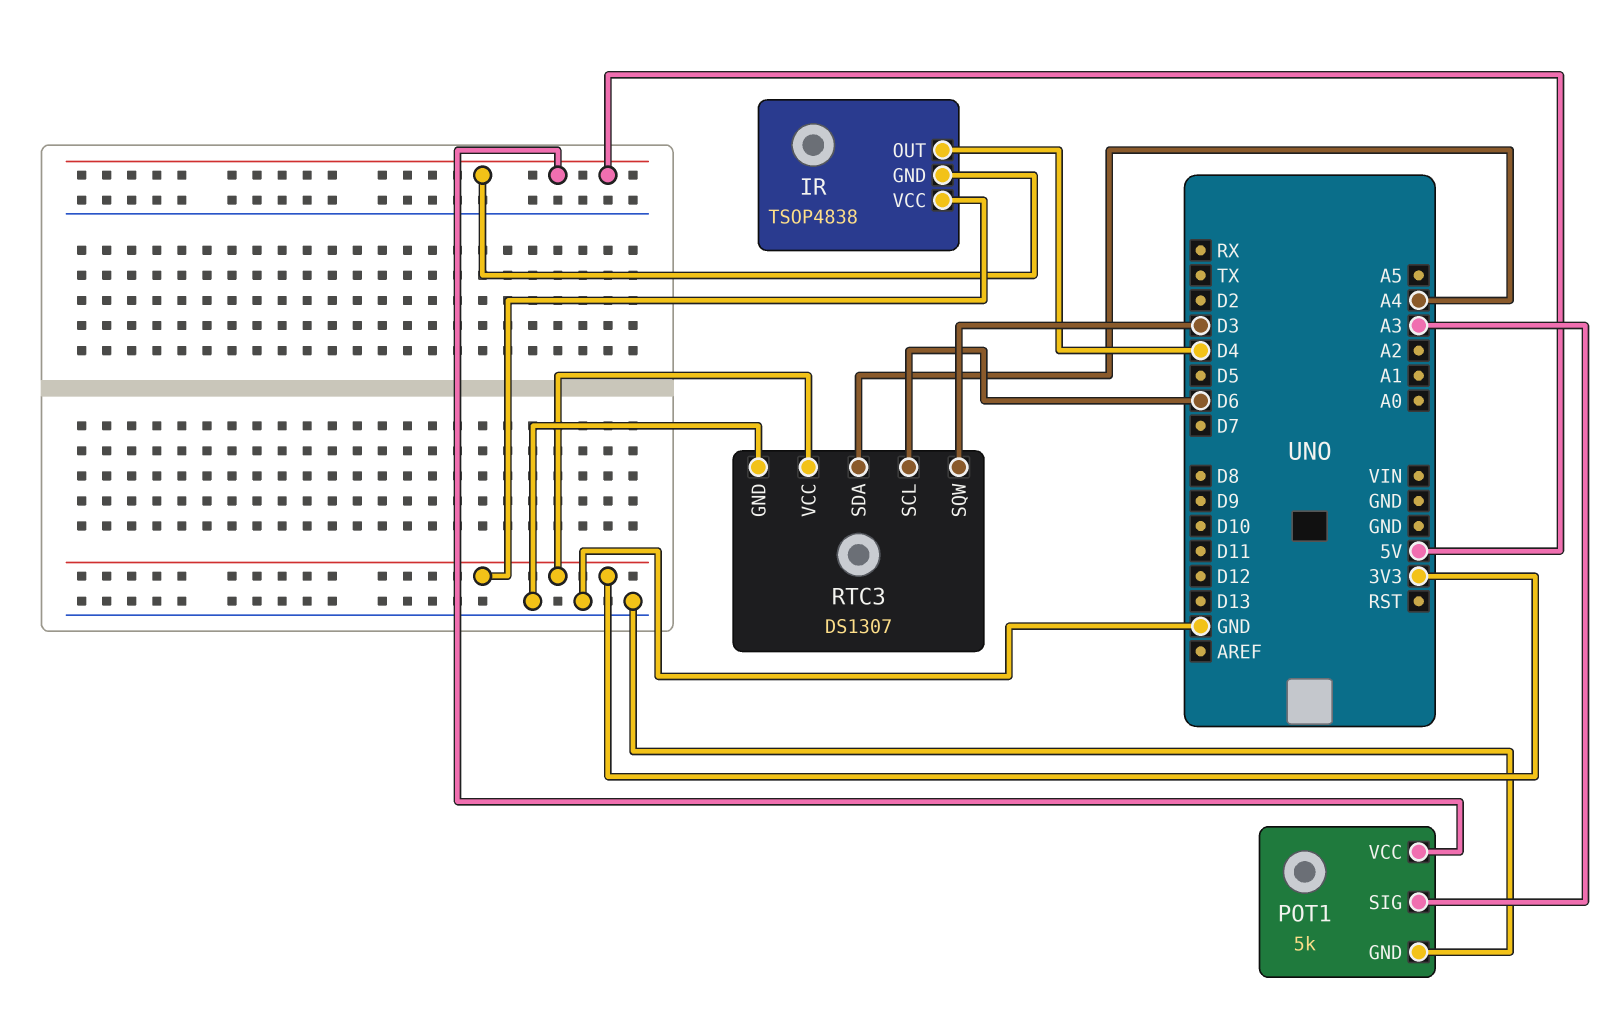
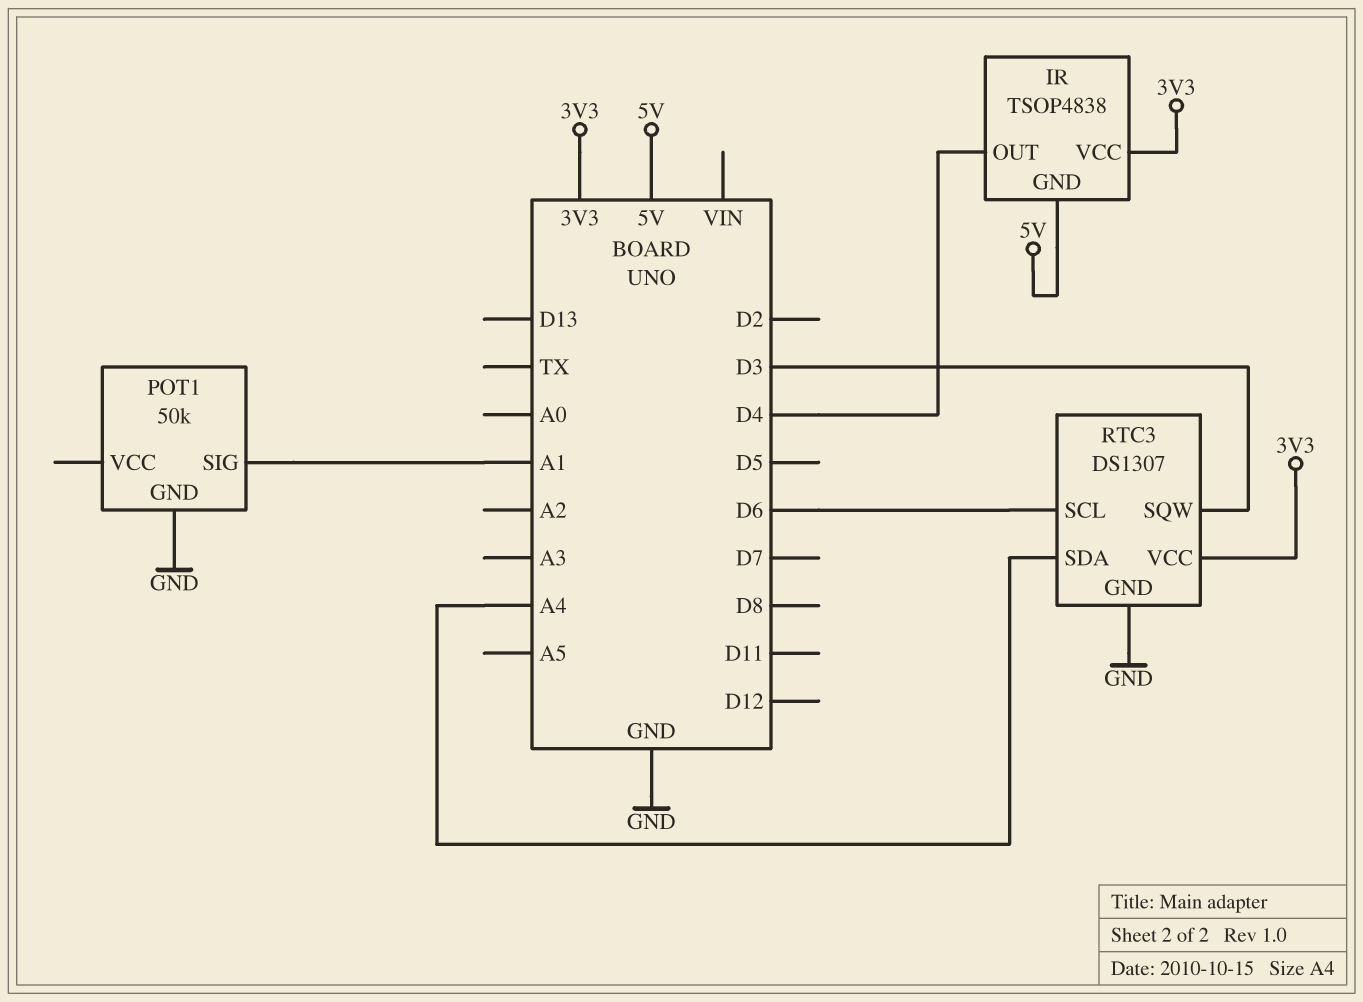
POT1: 5k -> 50k
POT1 pin SIG: A3 -> A1
POT1 pin VCC: 5V -> none

